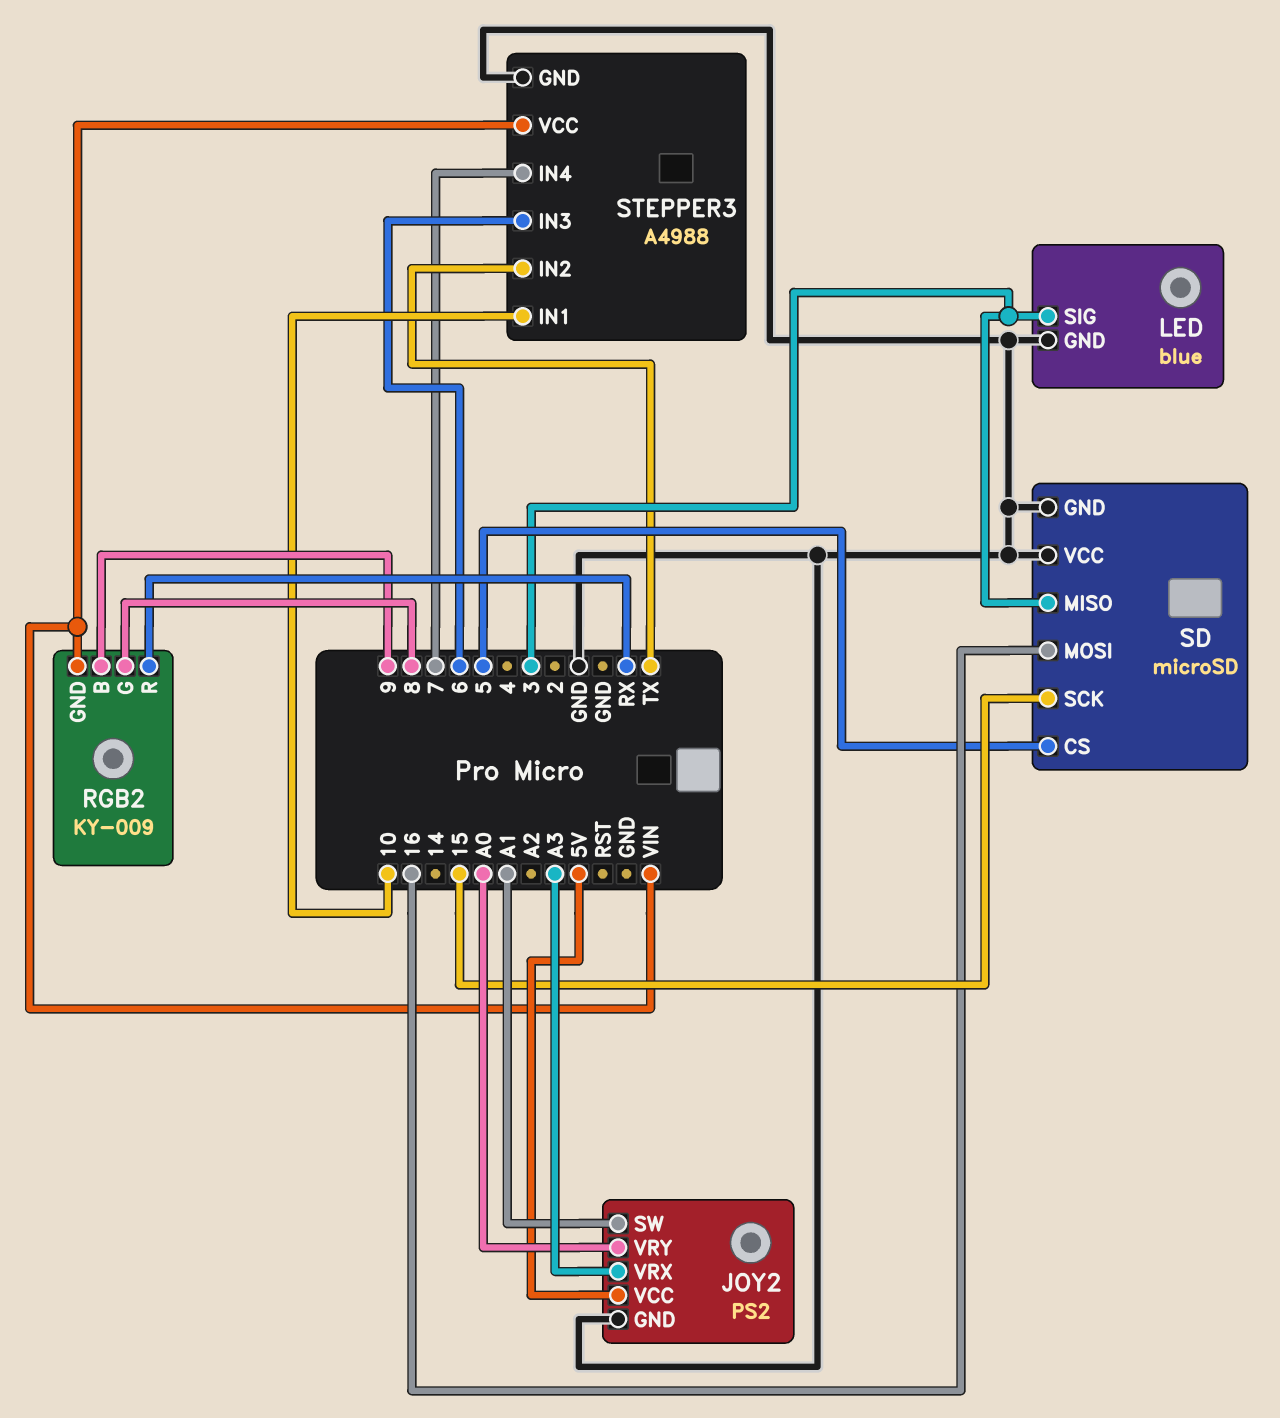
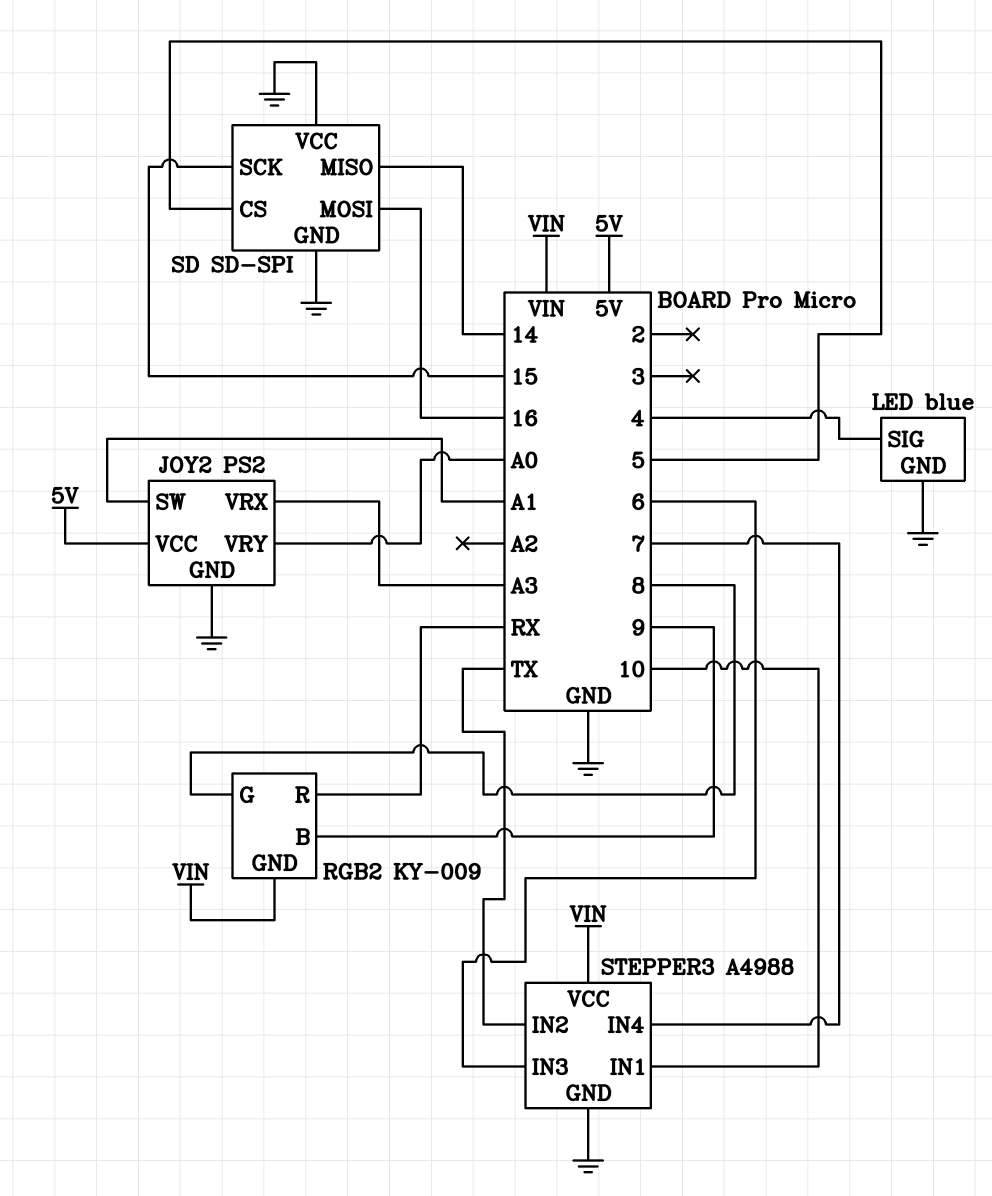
LED pin SIG: 3 -> 4
SD: microSD -> SD-SPI
SD pin MISO: 3 -> 14

